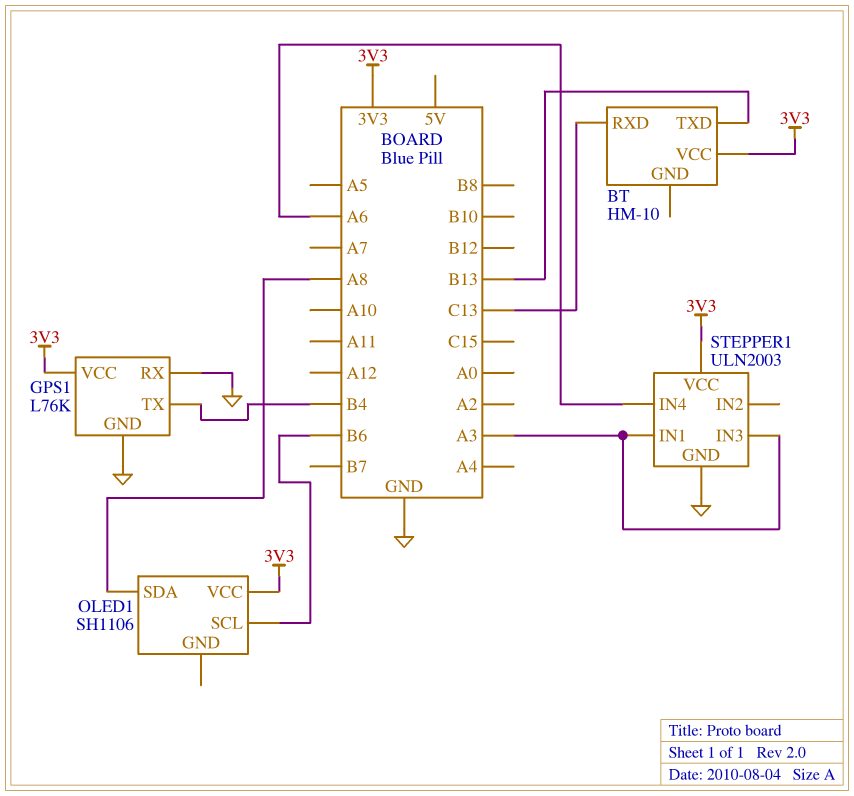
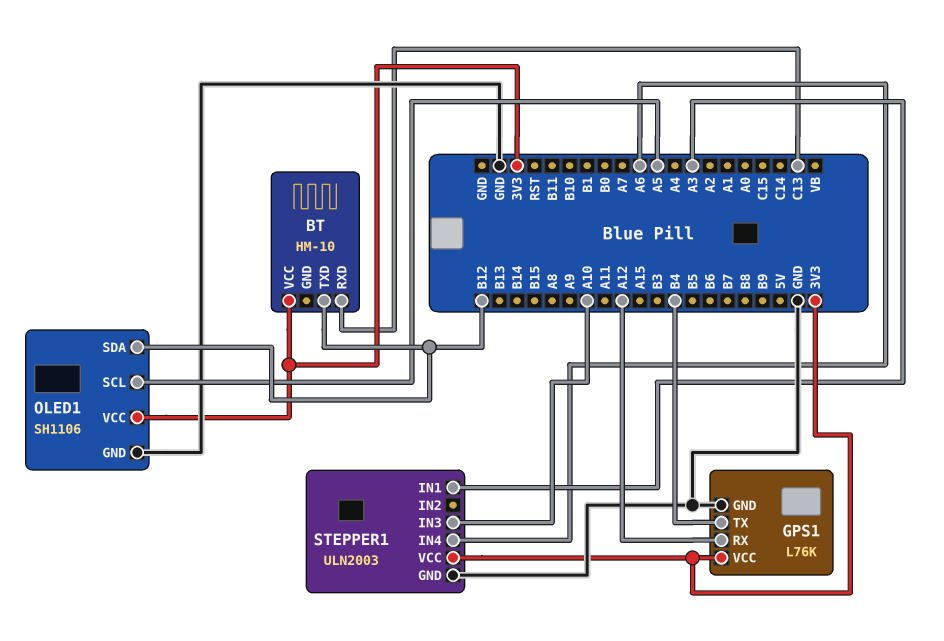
BT pin TXD: B13 -> B12
GPS1 pin RX: GND -> A12
OLED1 pin GND: none -> GND
OLED1 pin SCL: B6 -> A5
OLED1 pin SDA: A8 -> B12
STEPPER1 pin IN3: A3 -> A10

